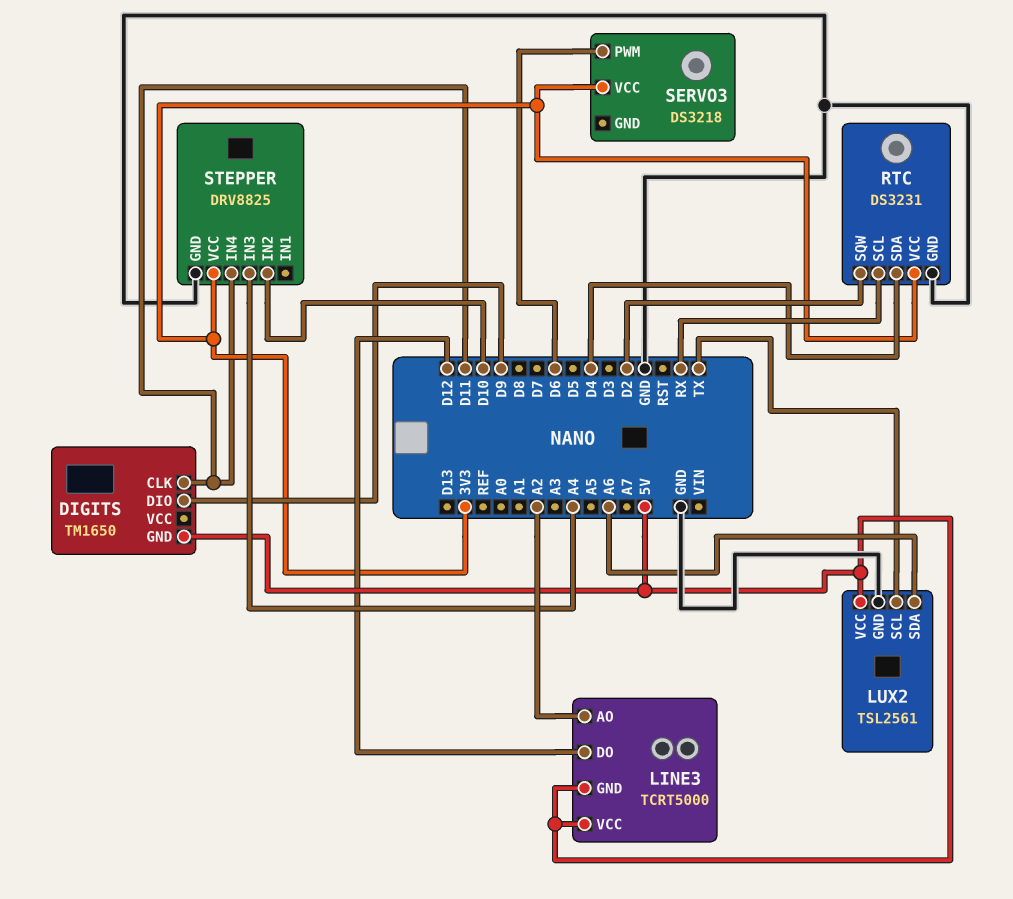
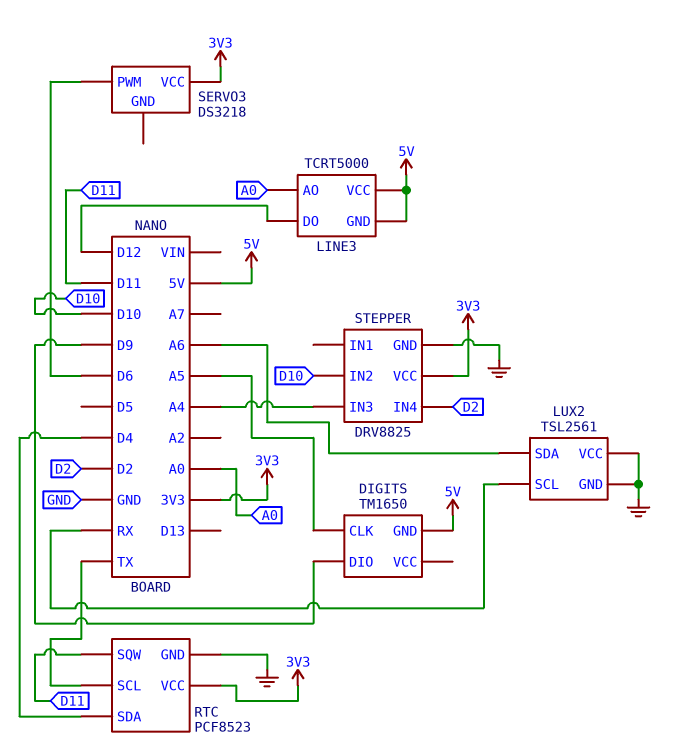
DIGITS pin CLK: D11 -> A5
LINE3 pin AO: A2 -> A0
LUX2 pin SCL: TX -> RX
LUX2 pin VCC: 5V -> GND
RTC: DS3231 -> PCF8523
RTC pin SCL: RX -> TX
RTC pin SQW: D2 -> D11
STEPPER pin IN4: D11 -> D2

